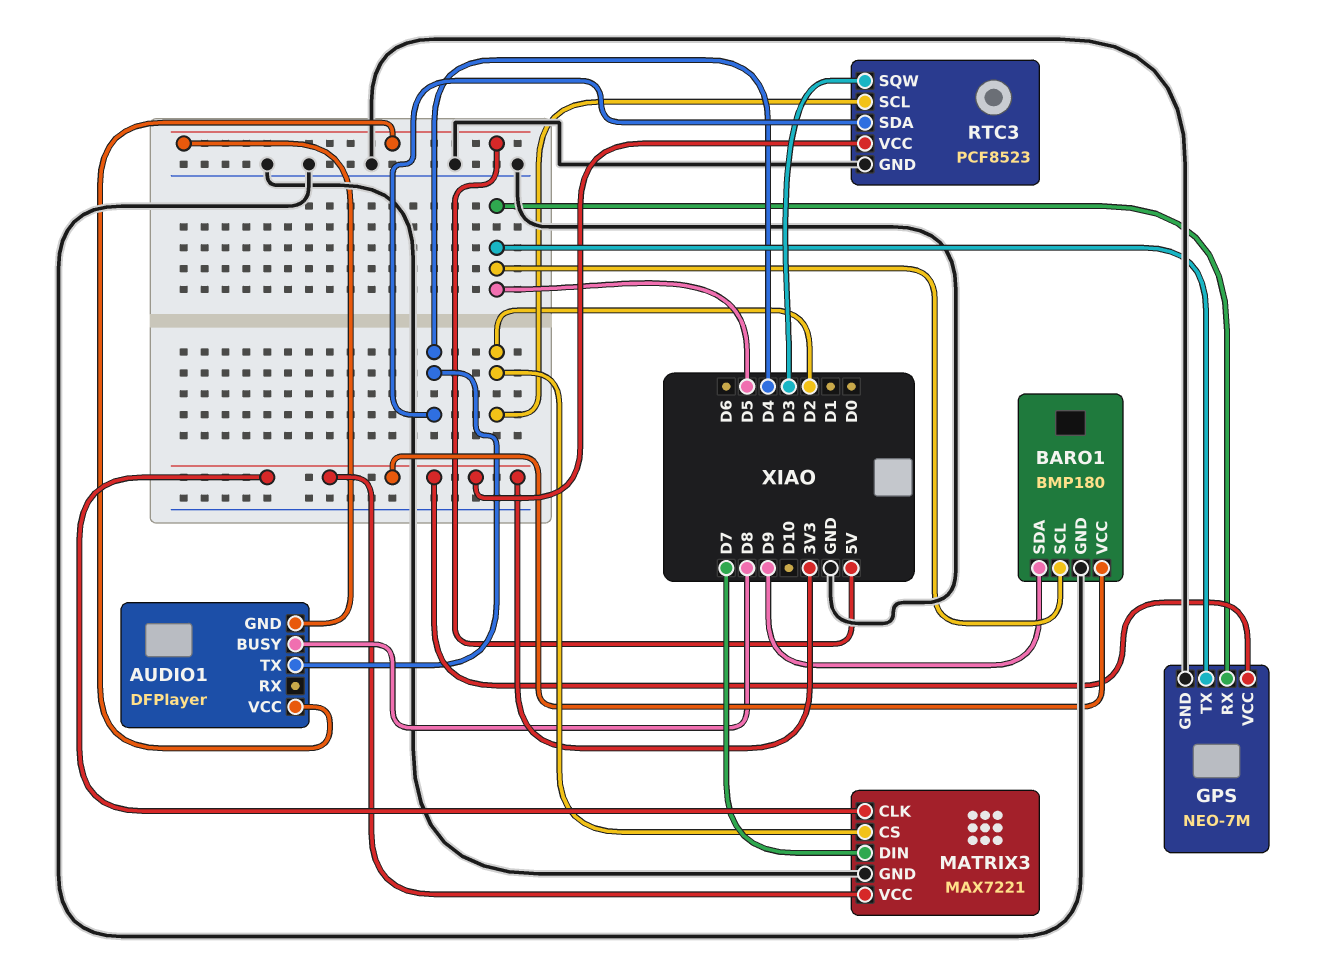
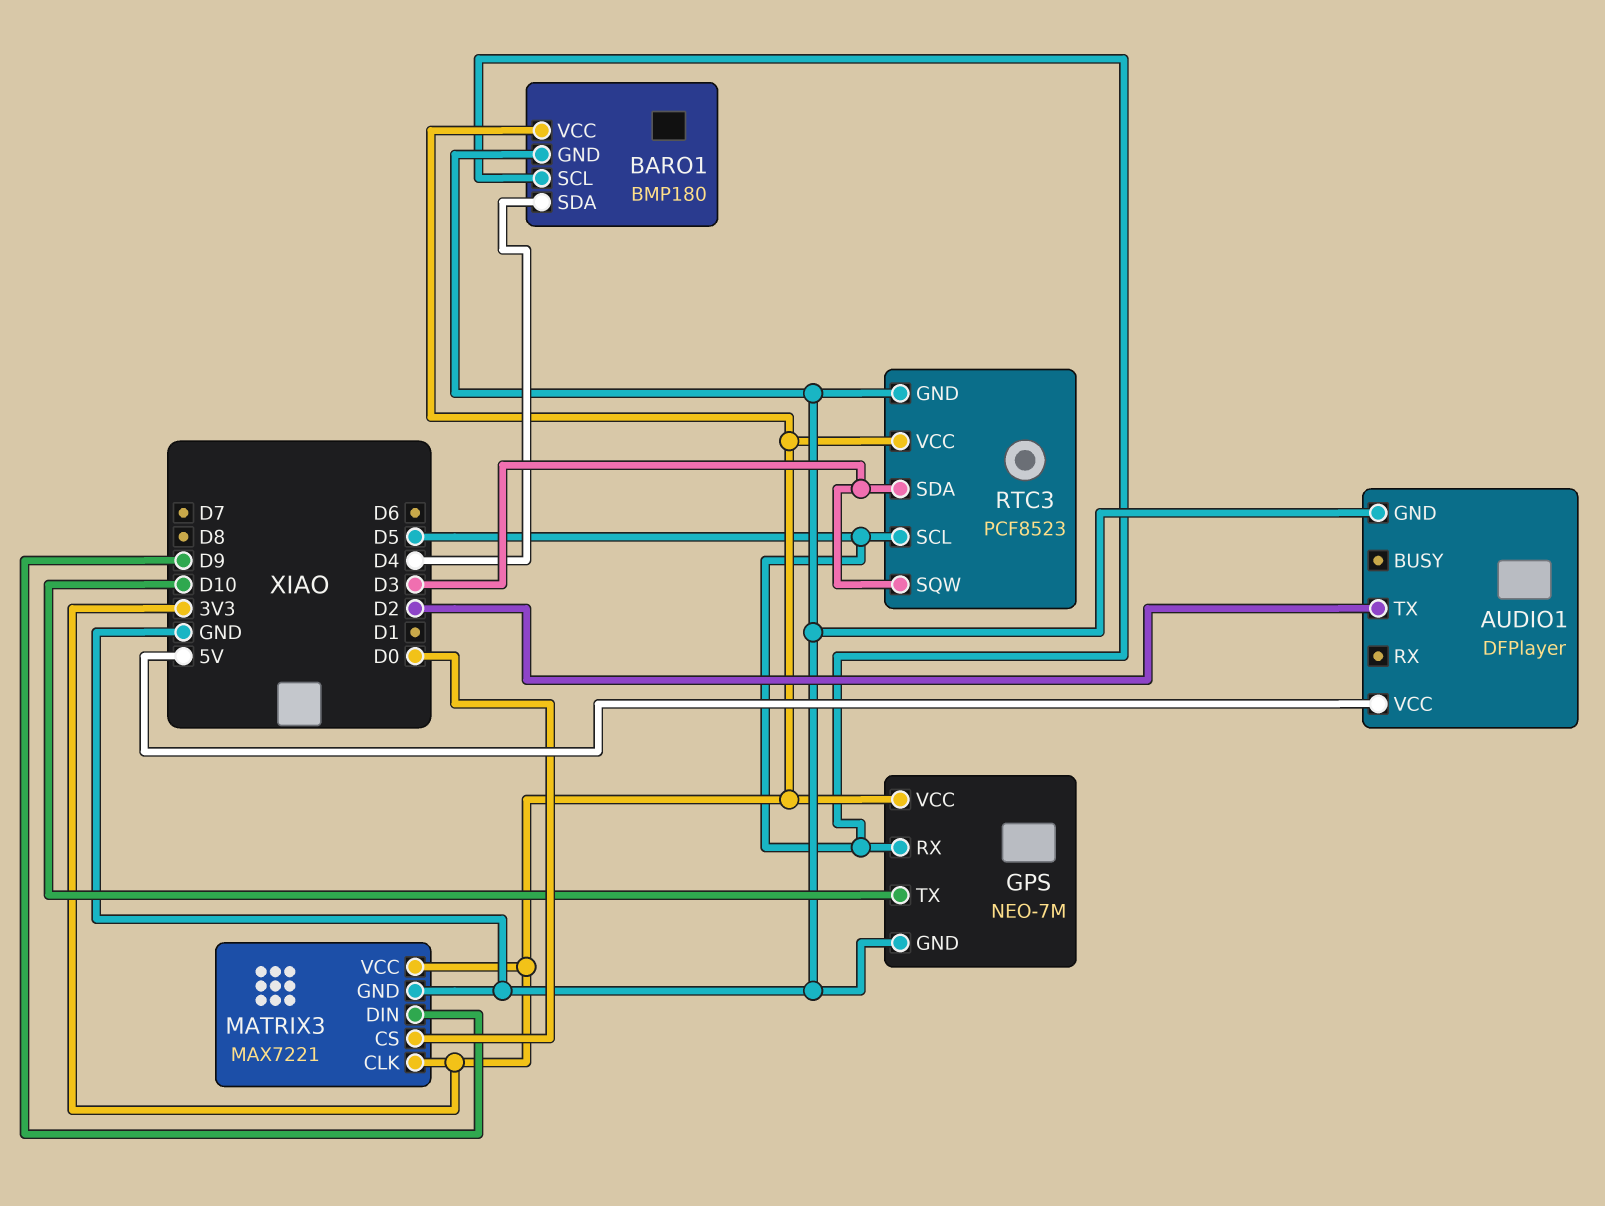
AUDIO1 pin BUSY: D8 -> none
AUDIO1 pin GND: 5V -> GND
AUDIO1 pin TX: D4 -> D2
BARO1 pin SDA: D9 -> D4
GPS pin TX: D5 -> D10
MATRIX3 pin CS: D2 -> D0
MATRIX3 pin DIN: D7 -> D9
RTC3 pin SCL: D2 -> D5
RTC3 pin SDA: D4 -> D3

